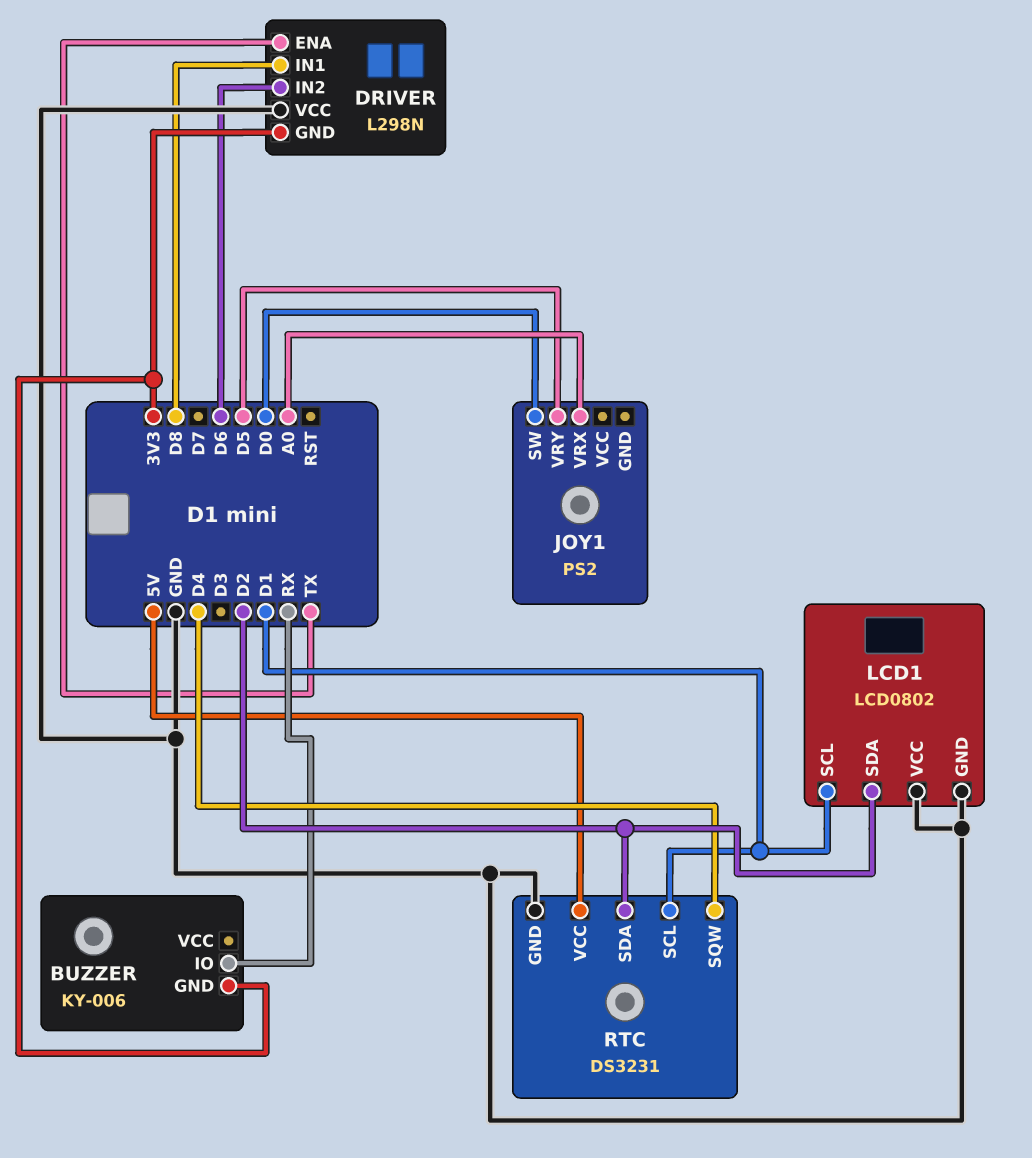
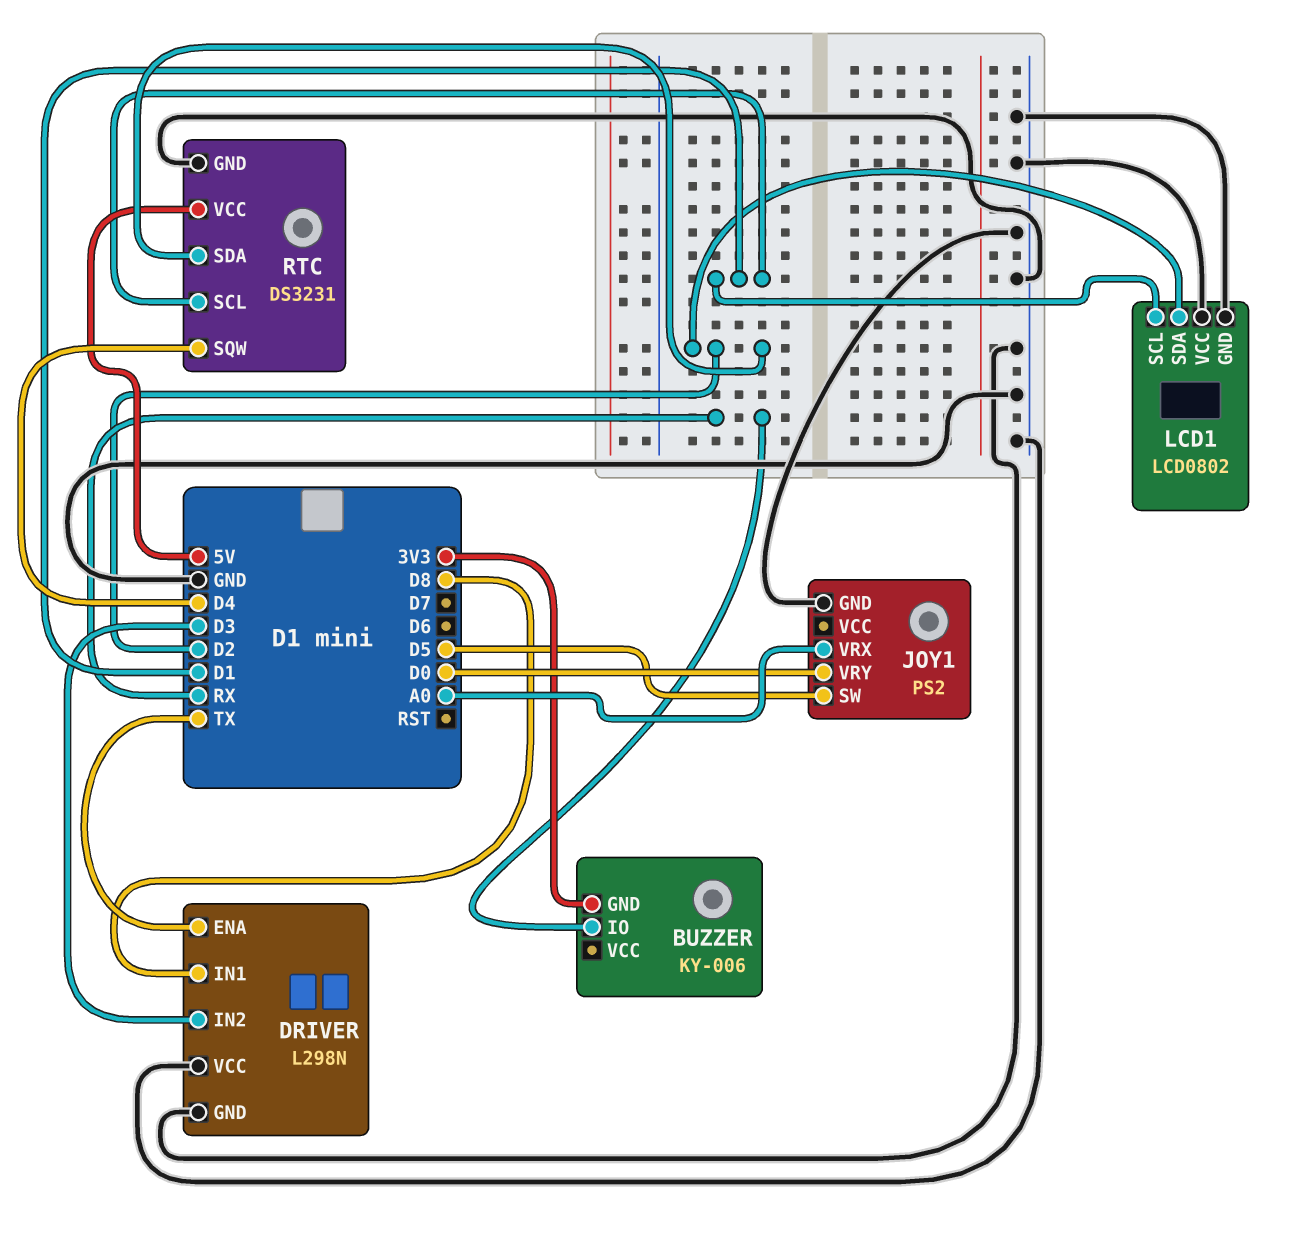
DRIVER pin GND: 3V3 -> GND
DRIVER pin IN2: D6 -> D3
JOY1 pin GND: none -> GND
JOY1 pin SW: D0 -> D5
JOY1 pin VRY: D5 -> D0

